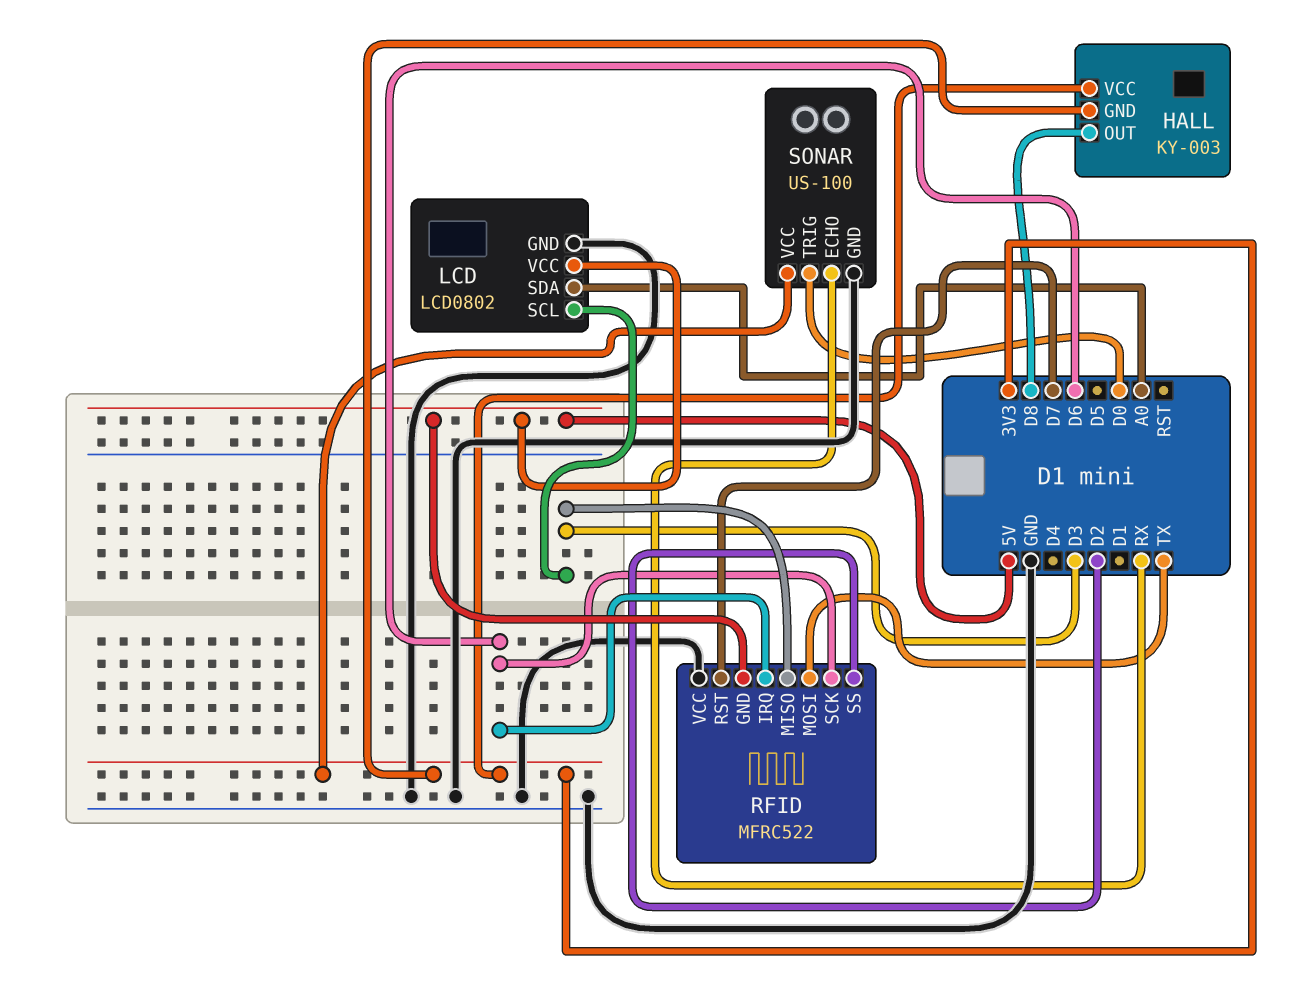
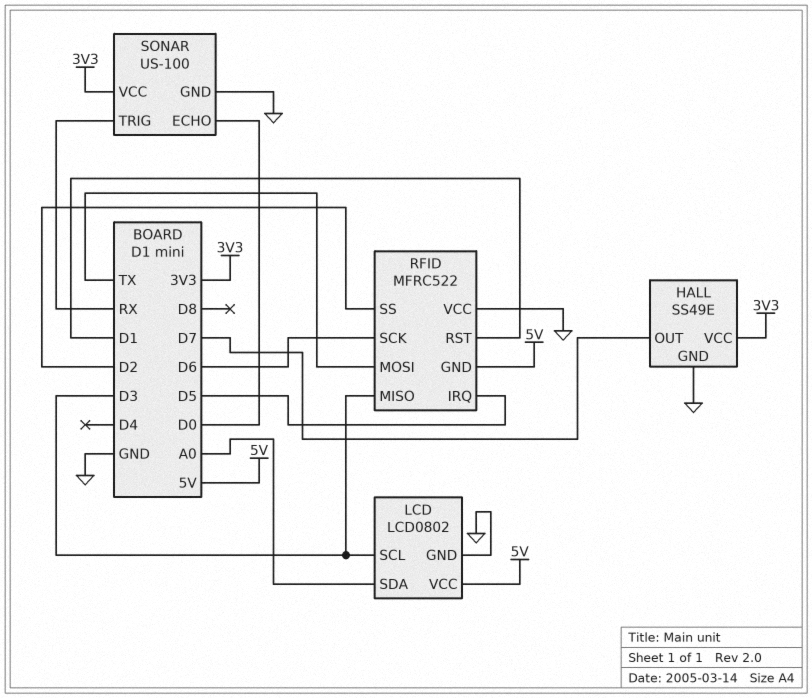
HALL: KY-003 -> SS49E
HALL pin GND: 3V3 -> GND
HALL pin OUT: D8 -> D7
RFID pin IRQ: D6 -> D5
RFID pin RST: D7 -> D1
SONAR pin ECHO: RX -> D0
SONAR pin TRIG: D0 -> RX

